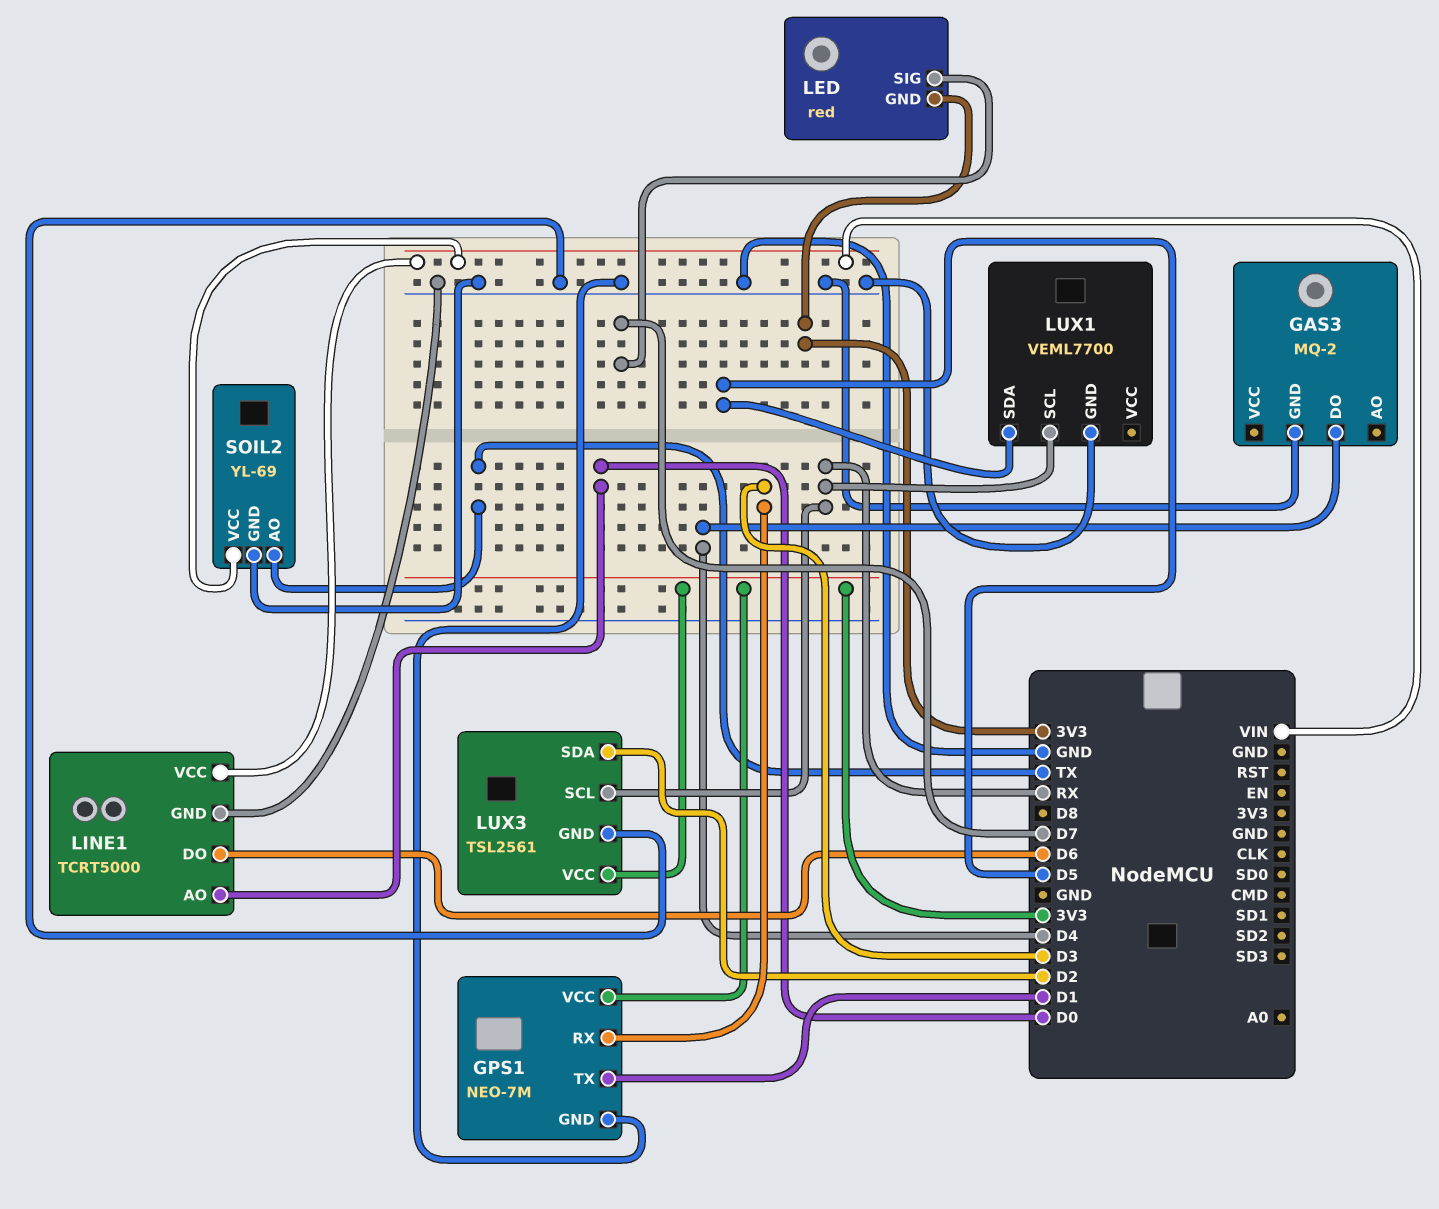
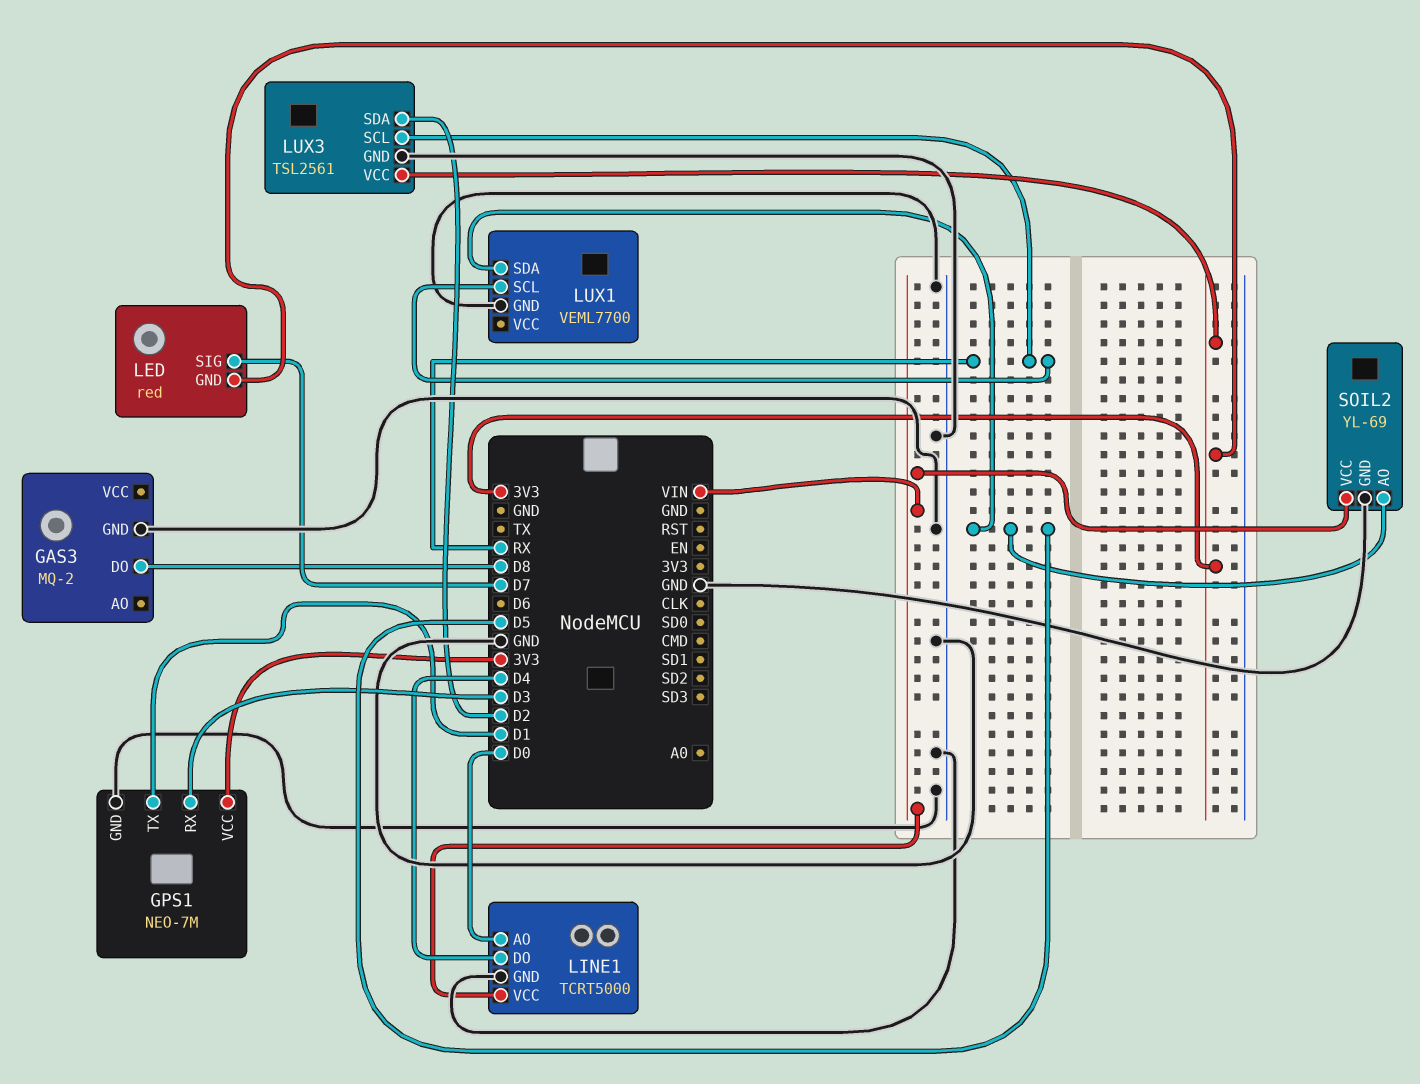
GAS3 pin DO: D4 -> D8
LINE1 pin DO: D6 -> D4
SOIL2 pin AO: TX -> D5

